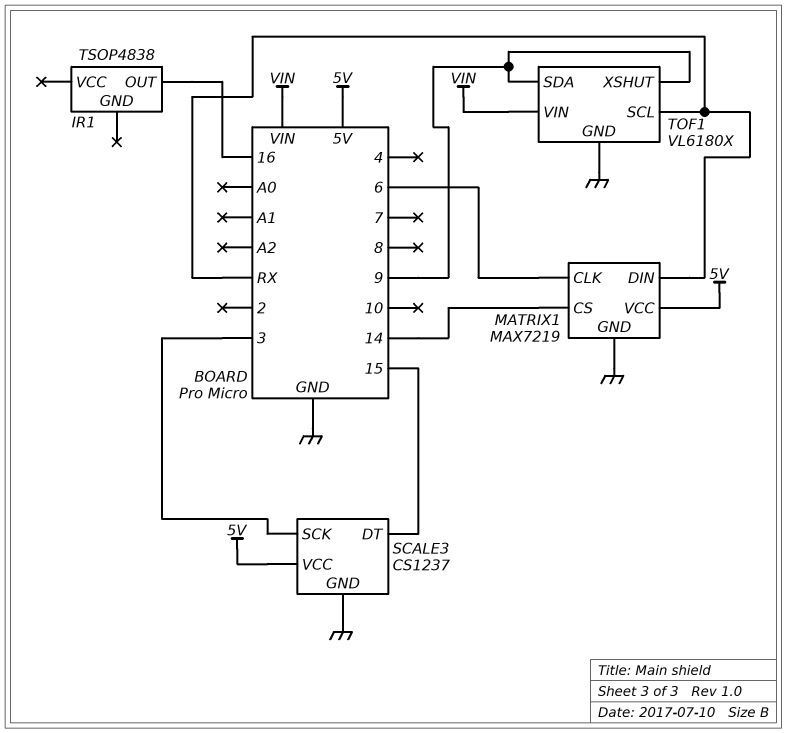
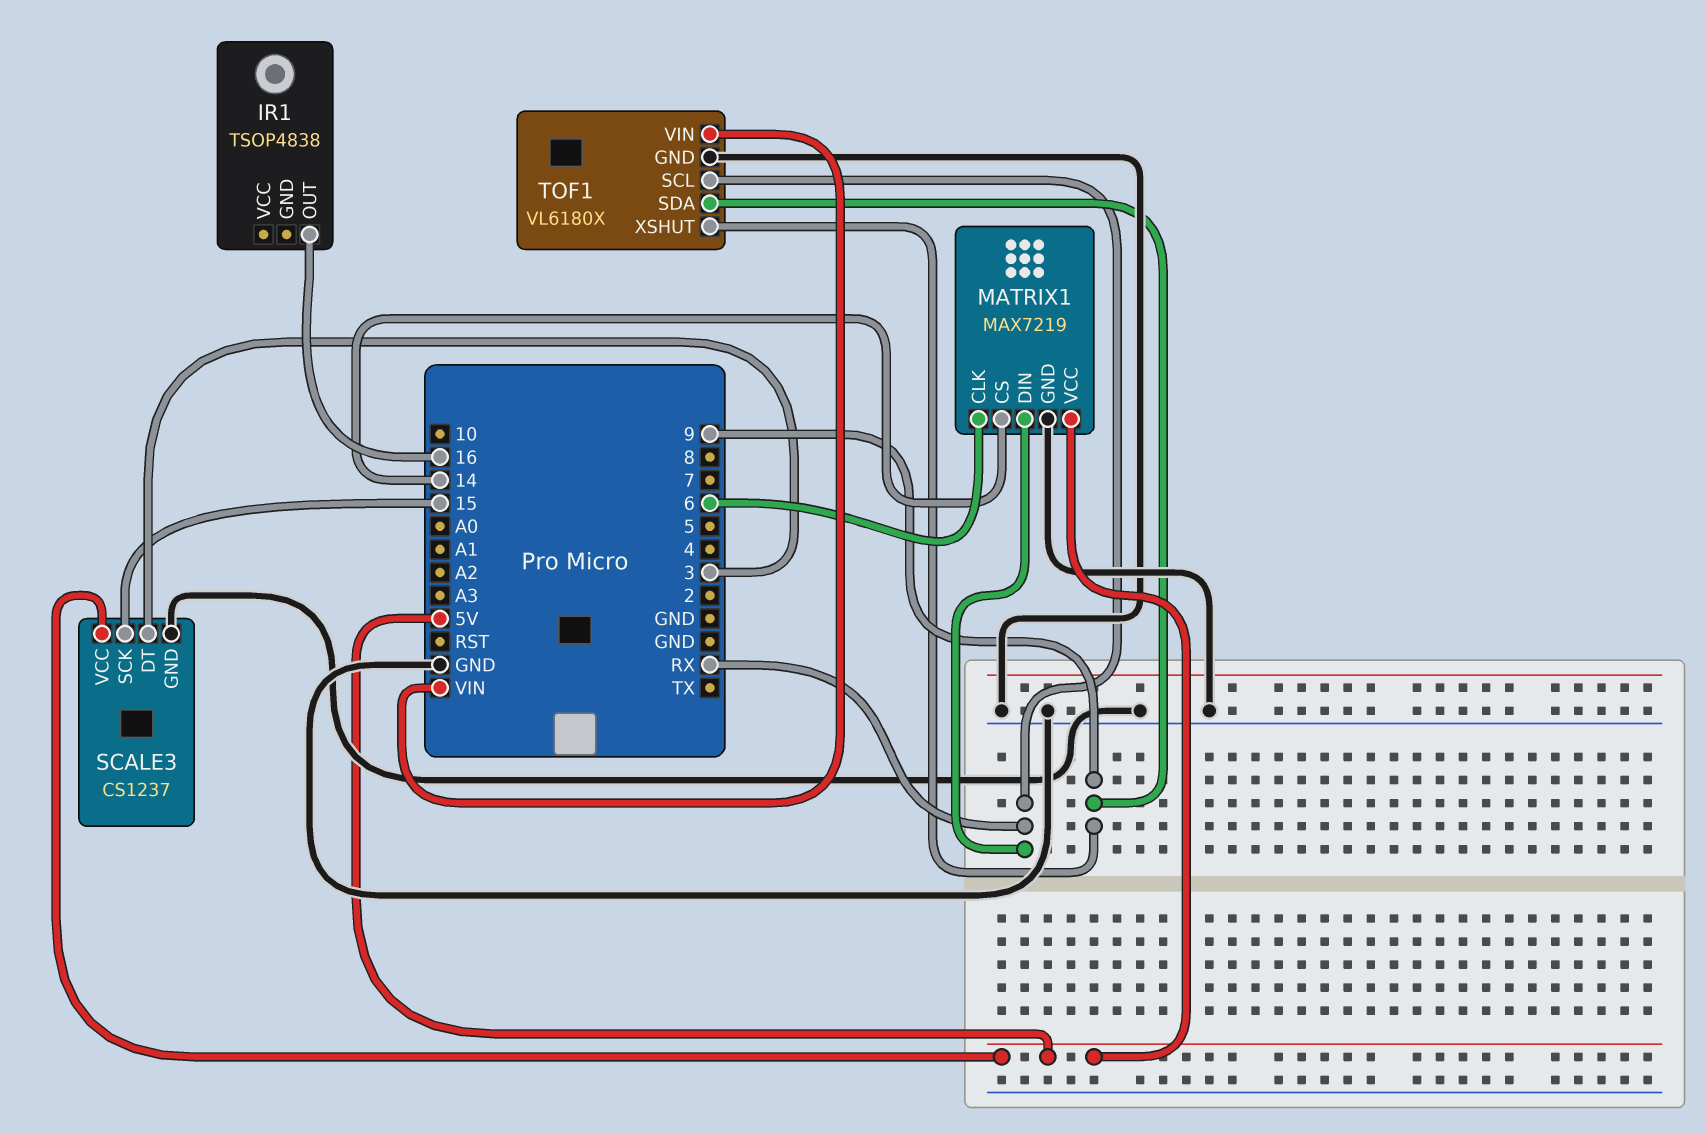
SCALE3 pin DT: 15 -> 3
SCALE3 pin SCK: 3 -> 15

